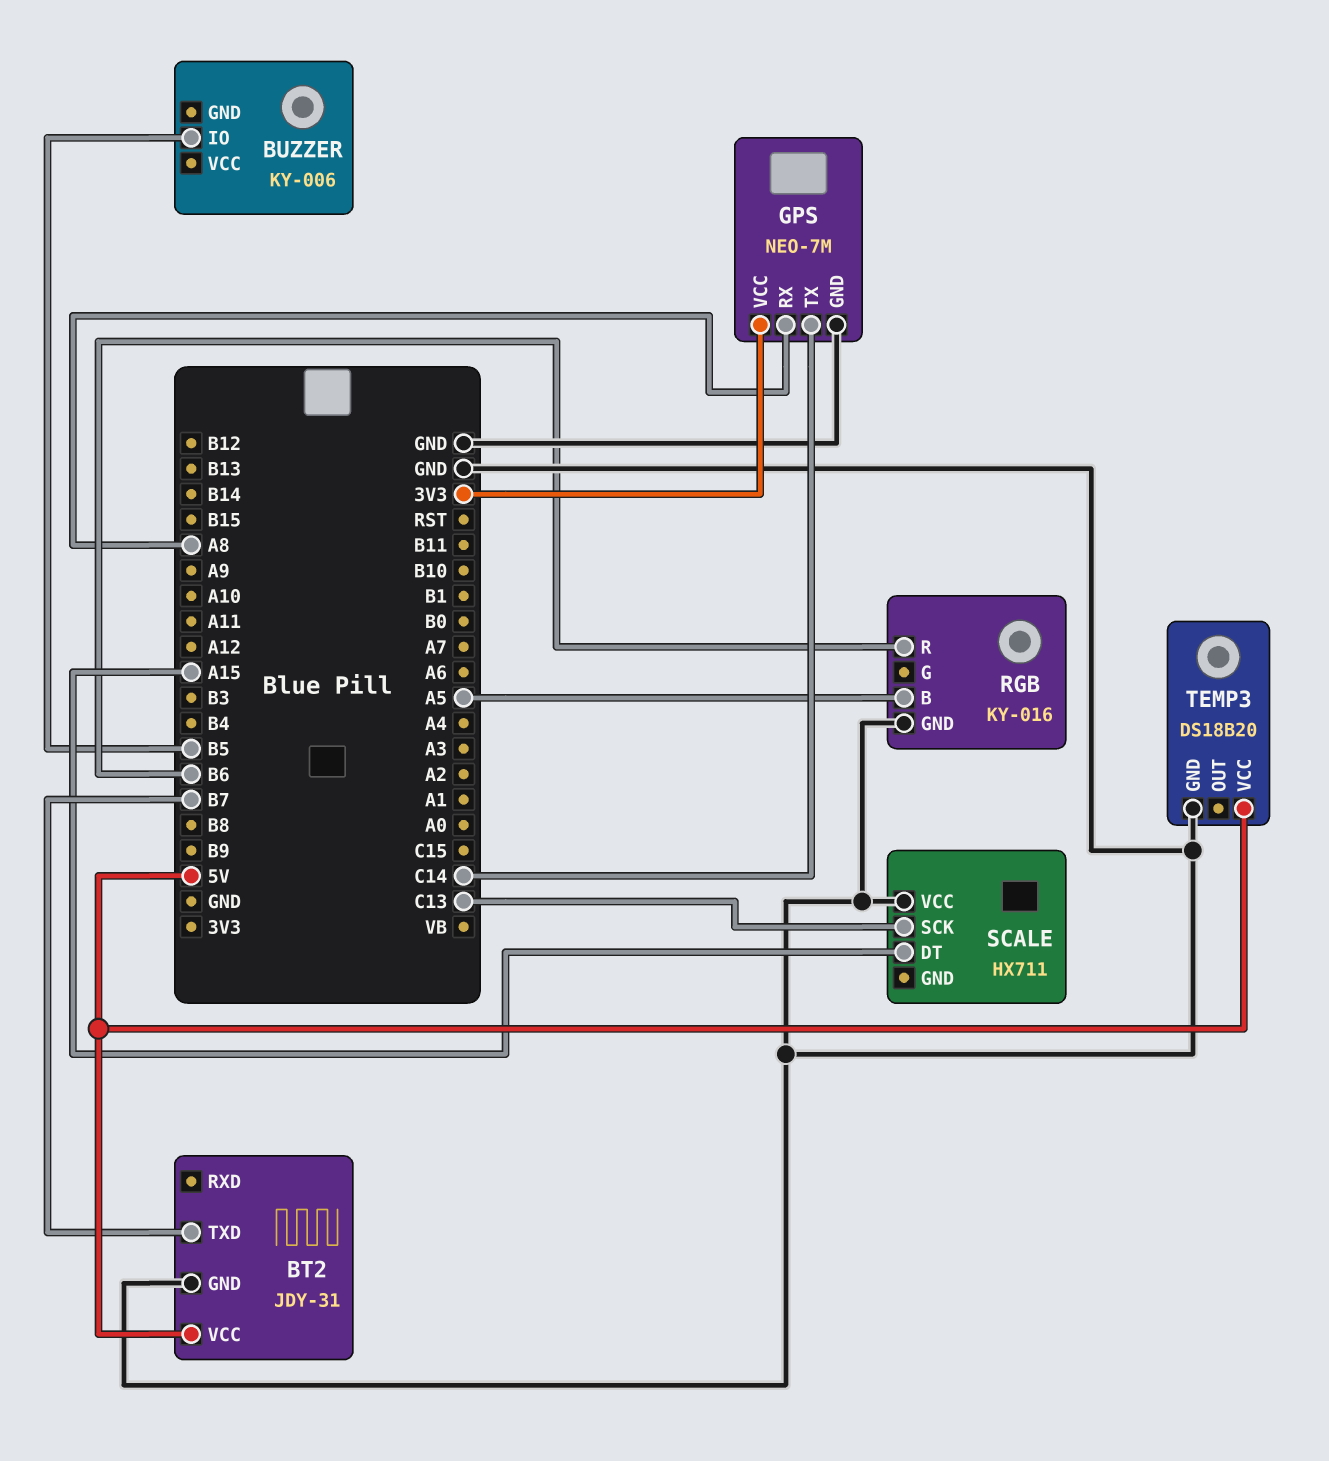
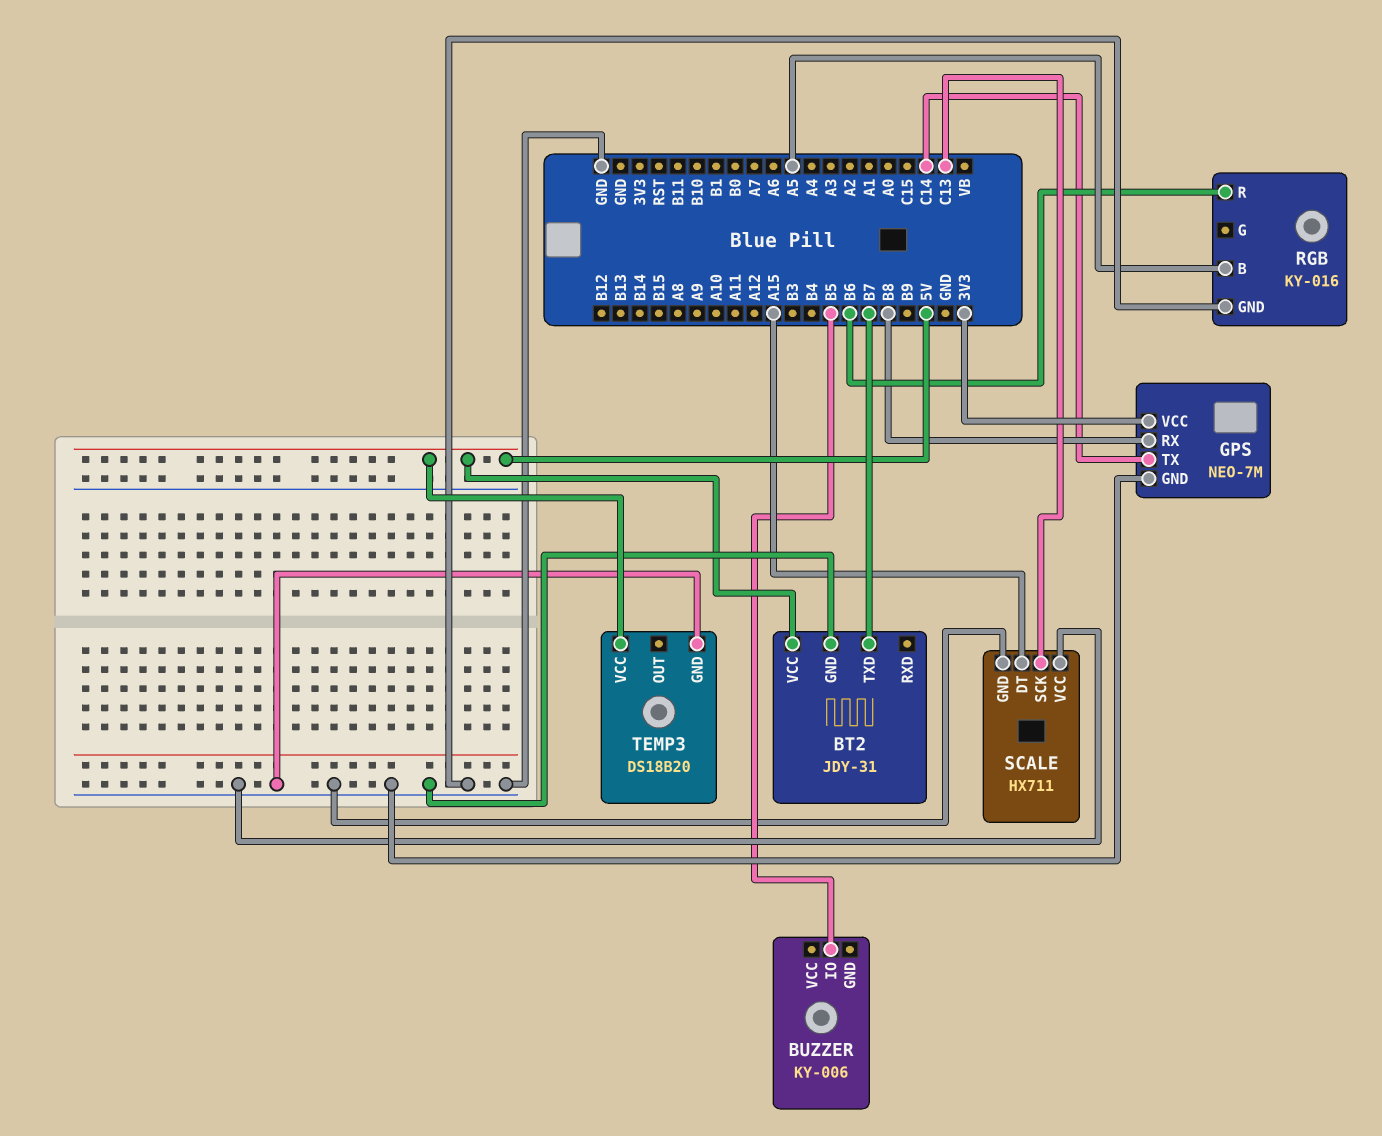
GPS pin RX: A8 -> B8
SCALE pin GND: none -> GND

